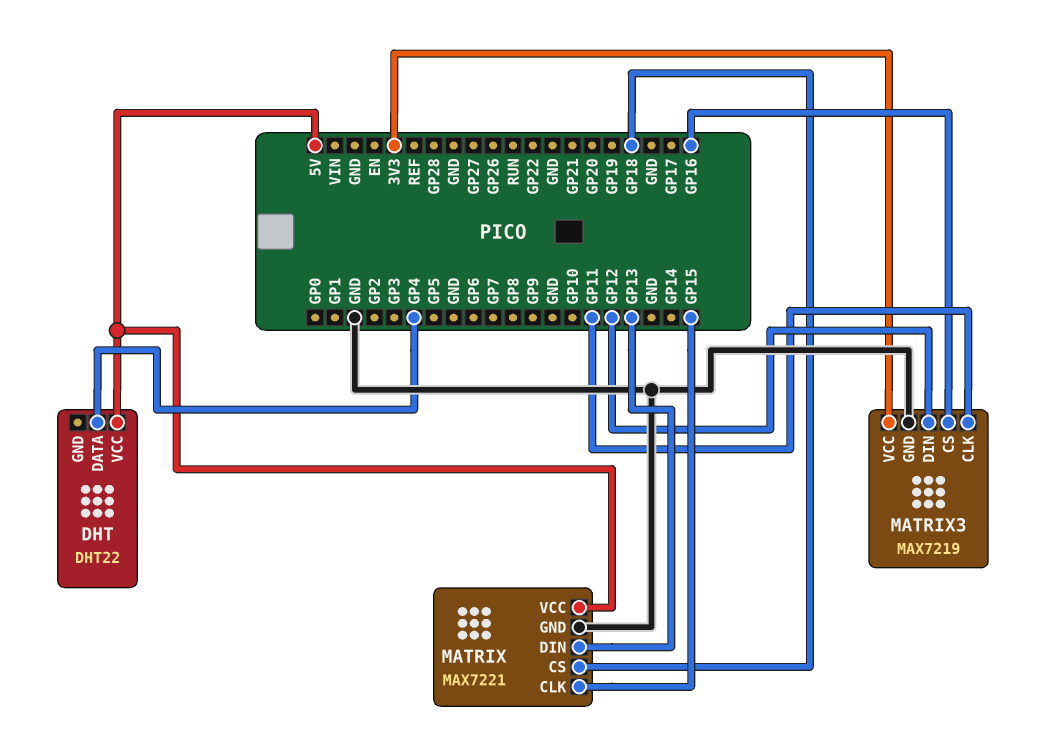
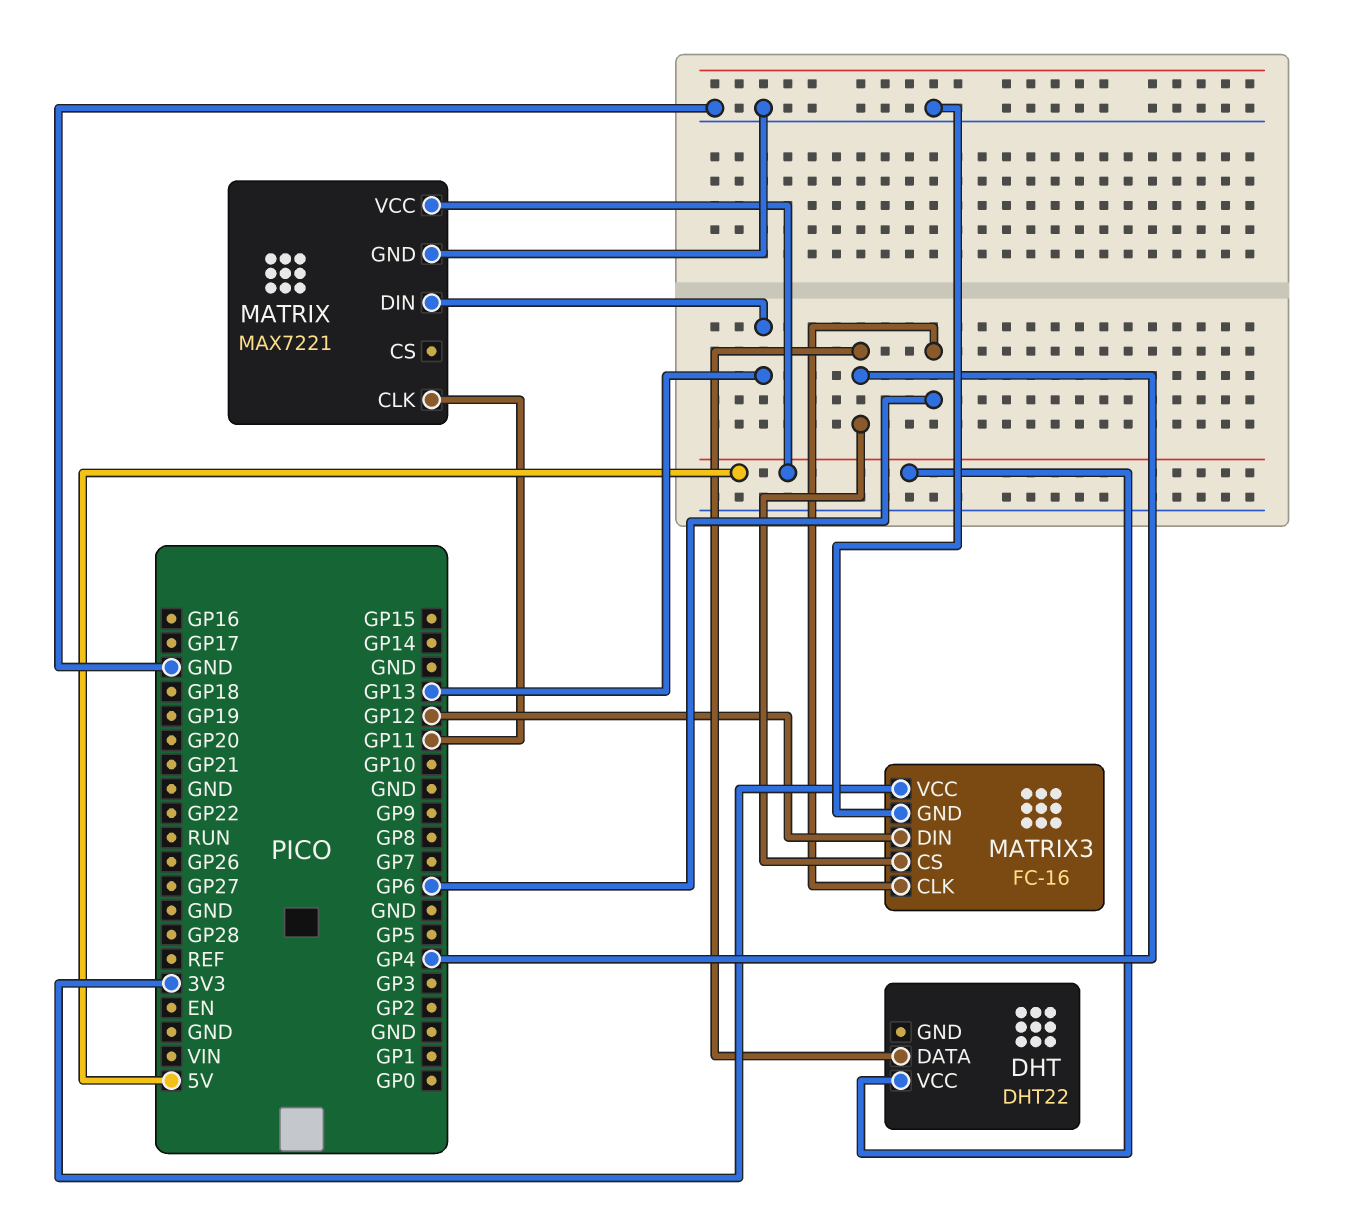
MATRIX pin CLK: GP15 -> GP11
MATRIX pin CS: GP18 -> none
MATRIX3: MAX7219 -> FC-16
MATRIX3 pin CLK: GP11 -> GP6
MATRIX3 pin CS: GP16 -> GP4

